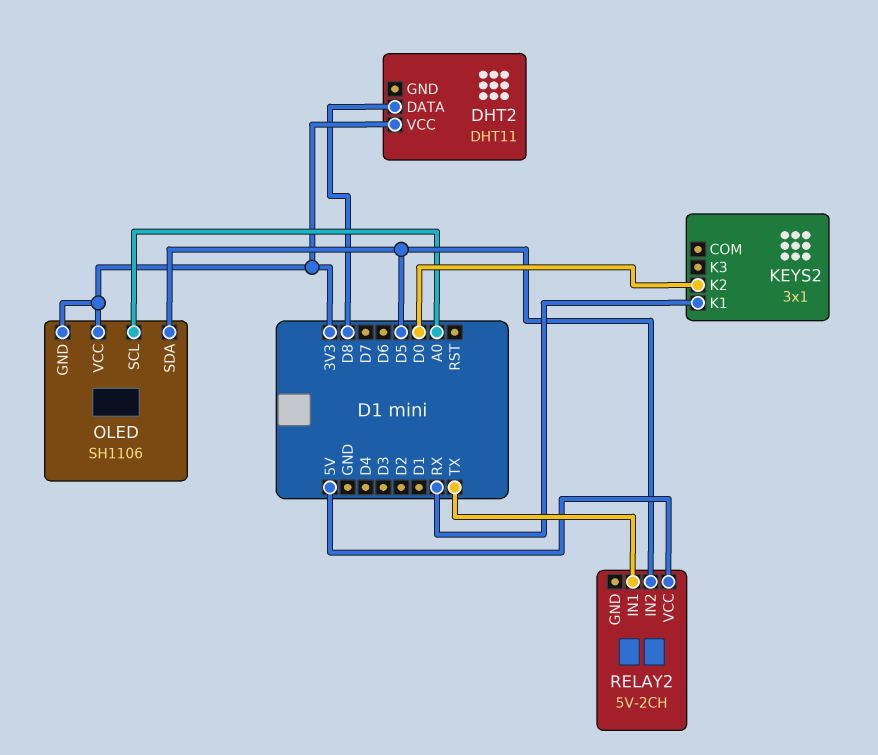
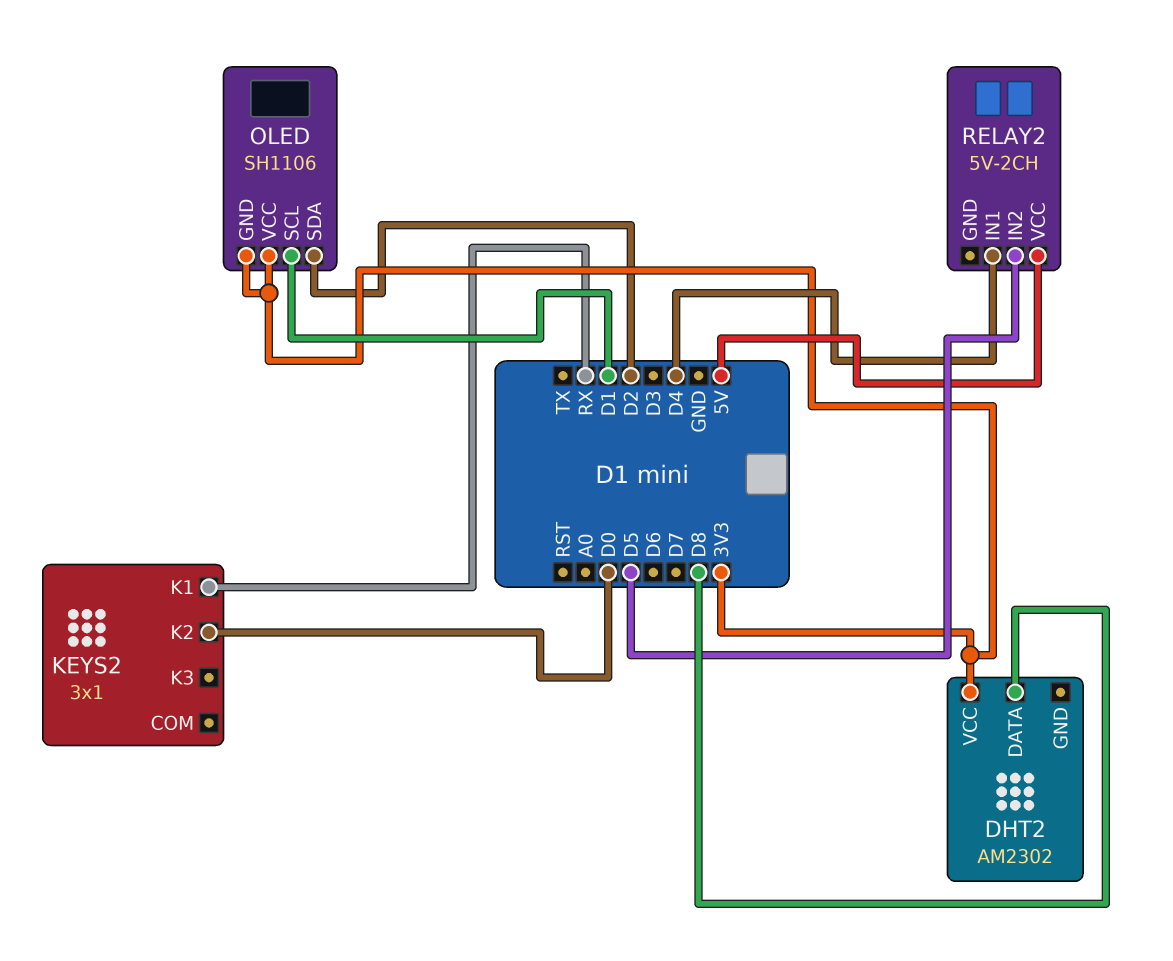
DHT2: DHT11 -> AM2302
OLED pin SCL: A0 -> D1
OLED pin SDA: D5 -> D2
RELAY2 pin IN1: TX -> D4

